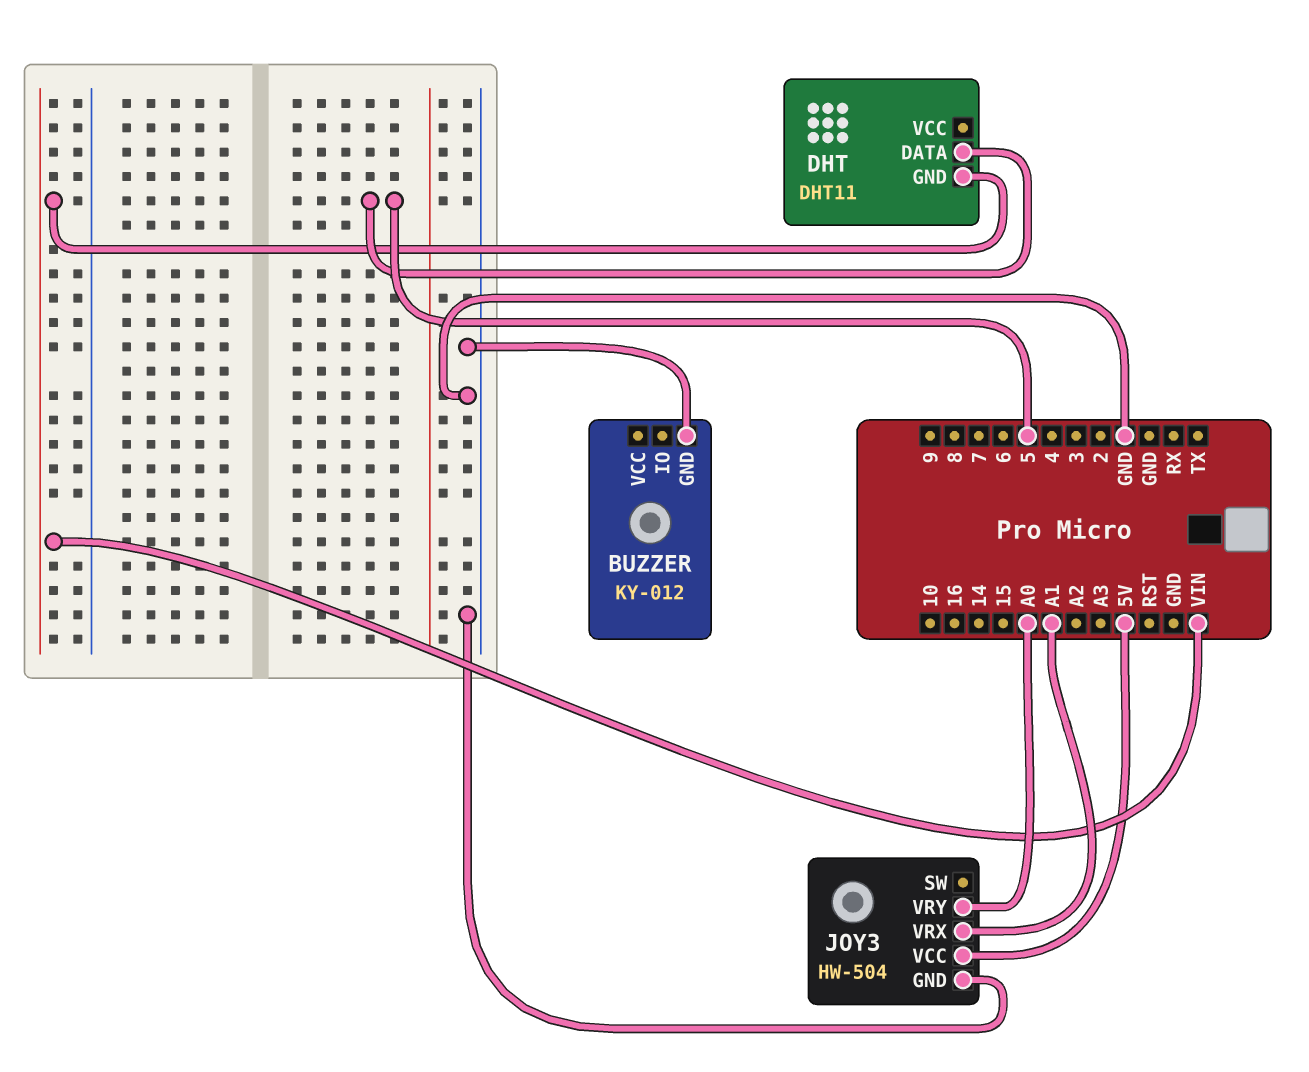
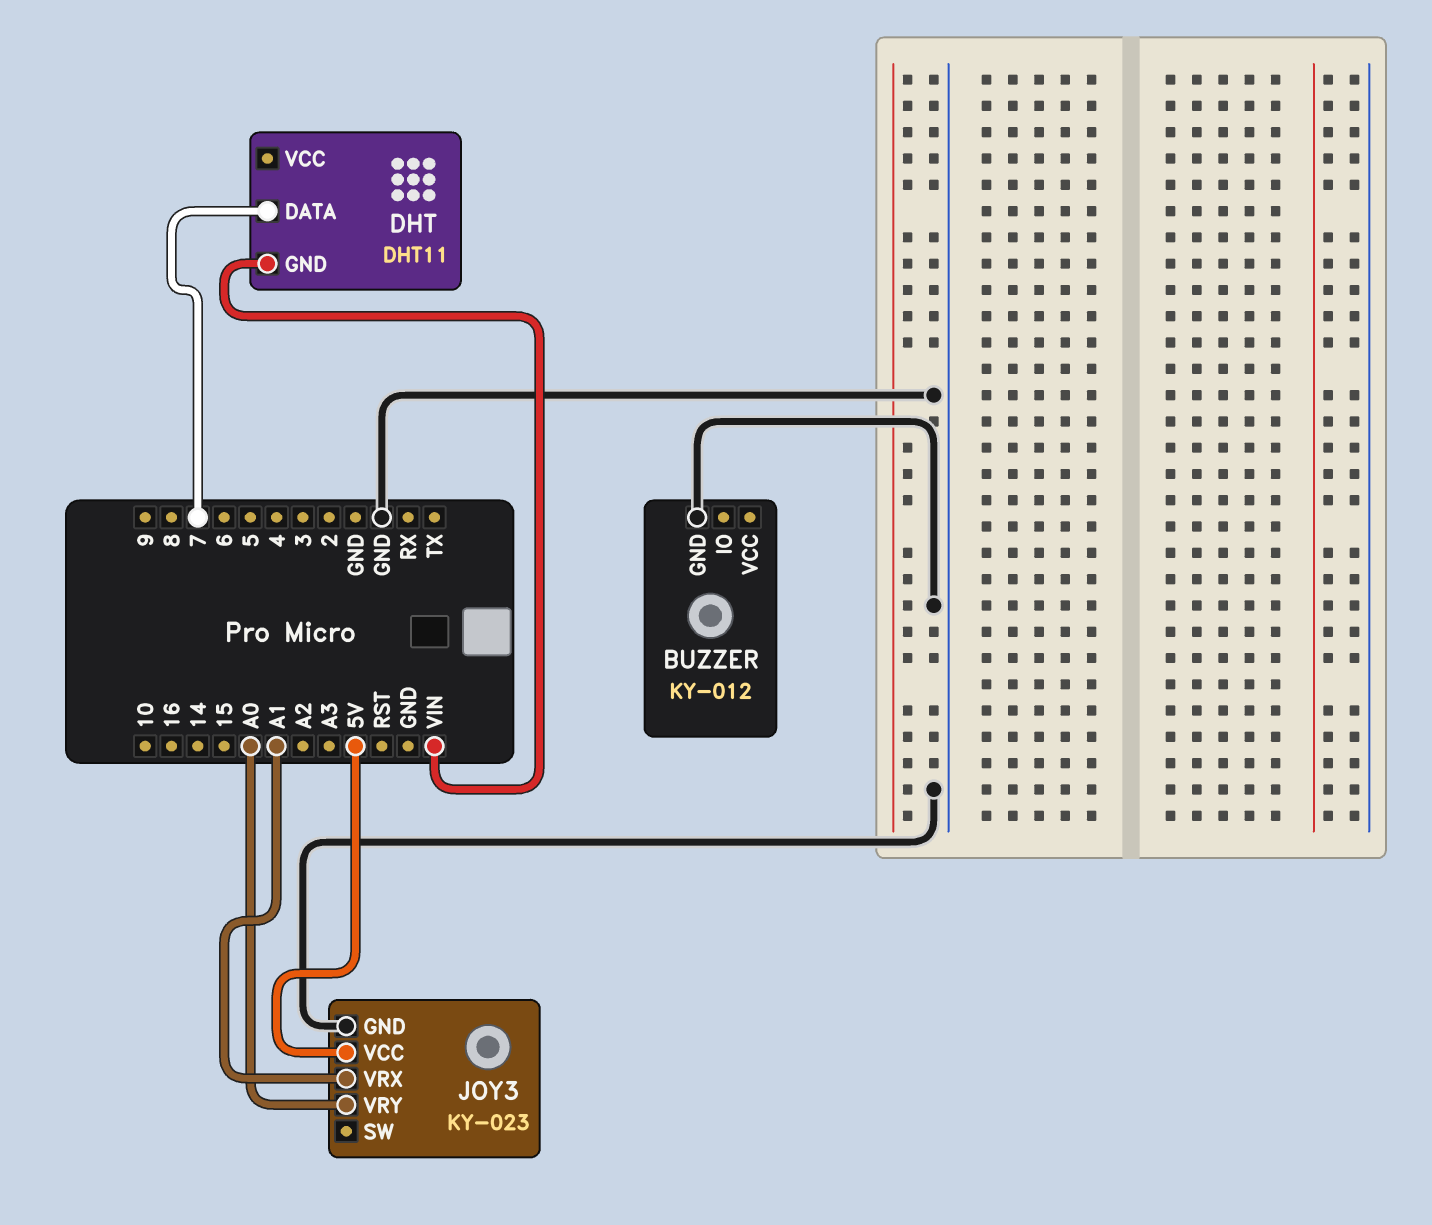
DHT pin DATA: 5 -> 7
JOY3: HW-504 -> KY-023

